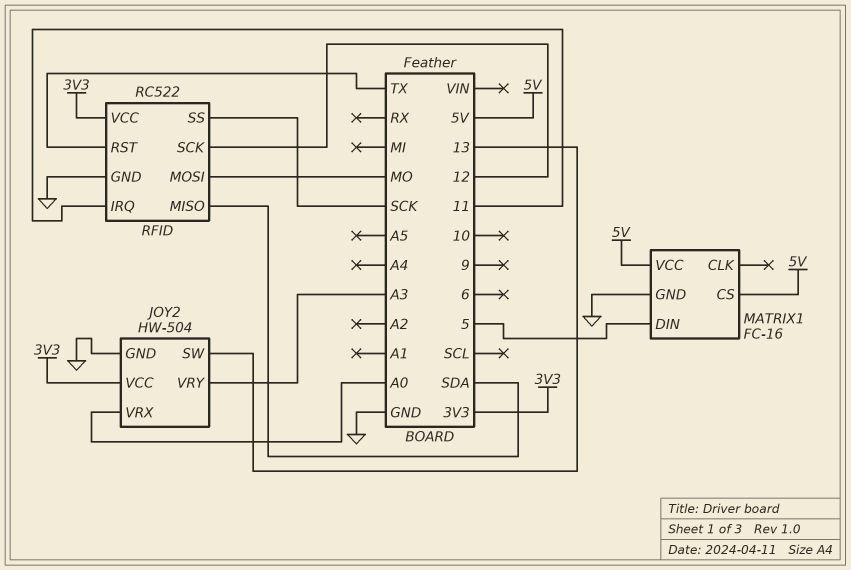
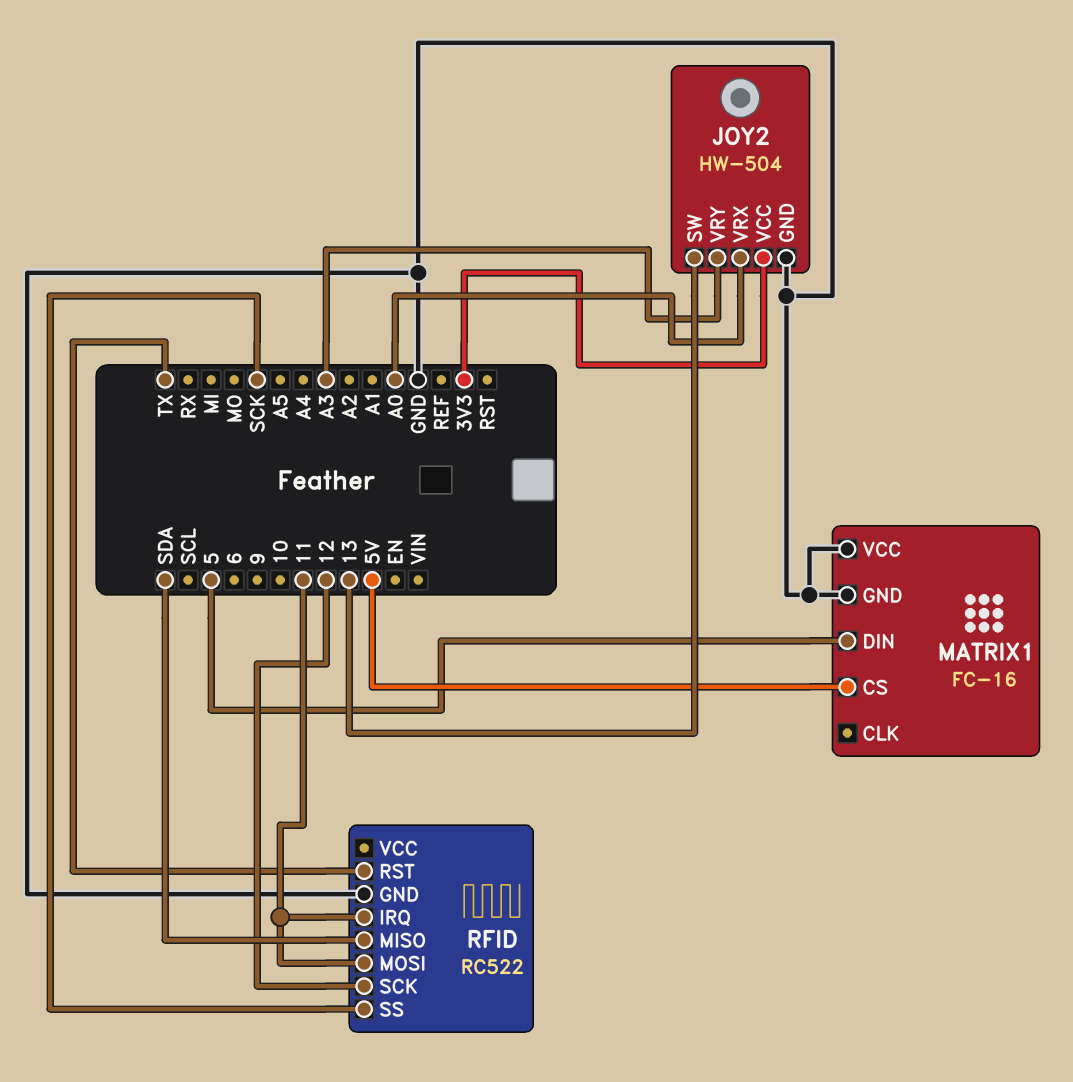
MATRIX1 pin VCC: 5V -> GND
RFID pin MOSI: MO -> 11
RFID pin VCC: 3V3 -> none

